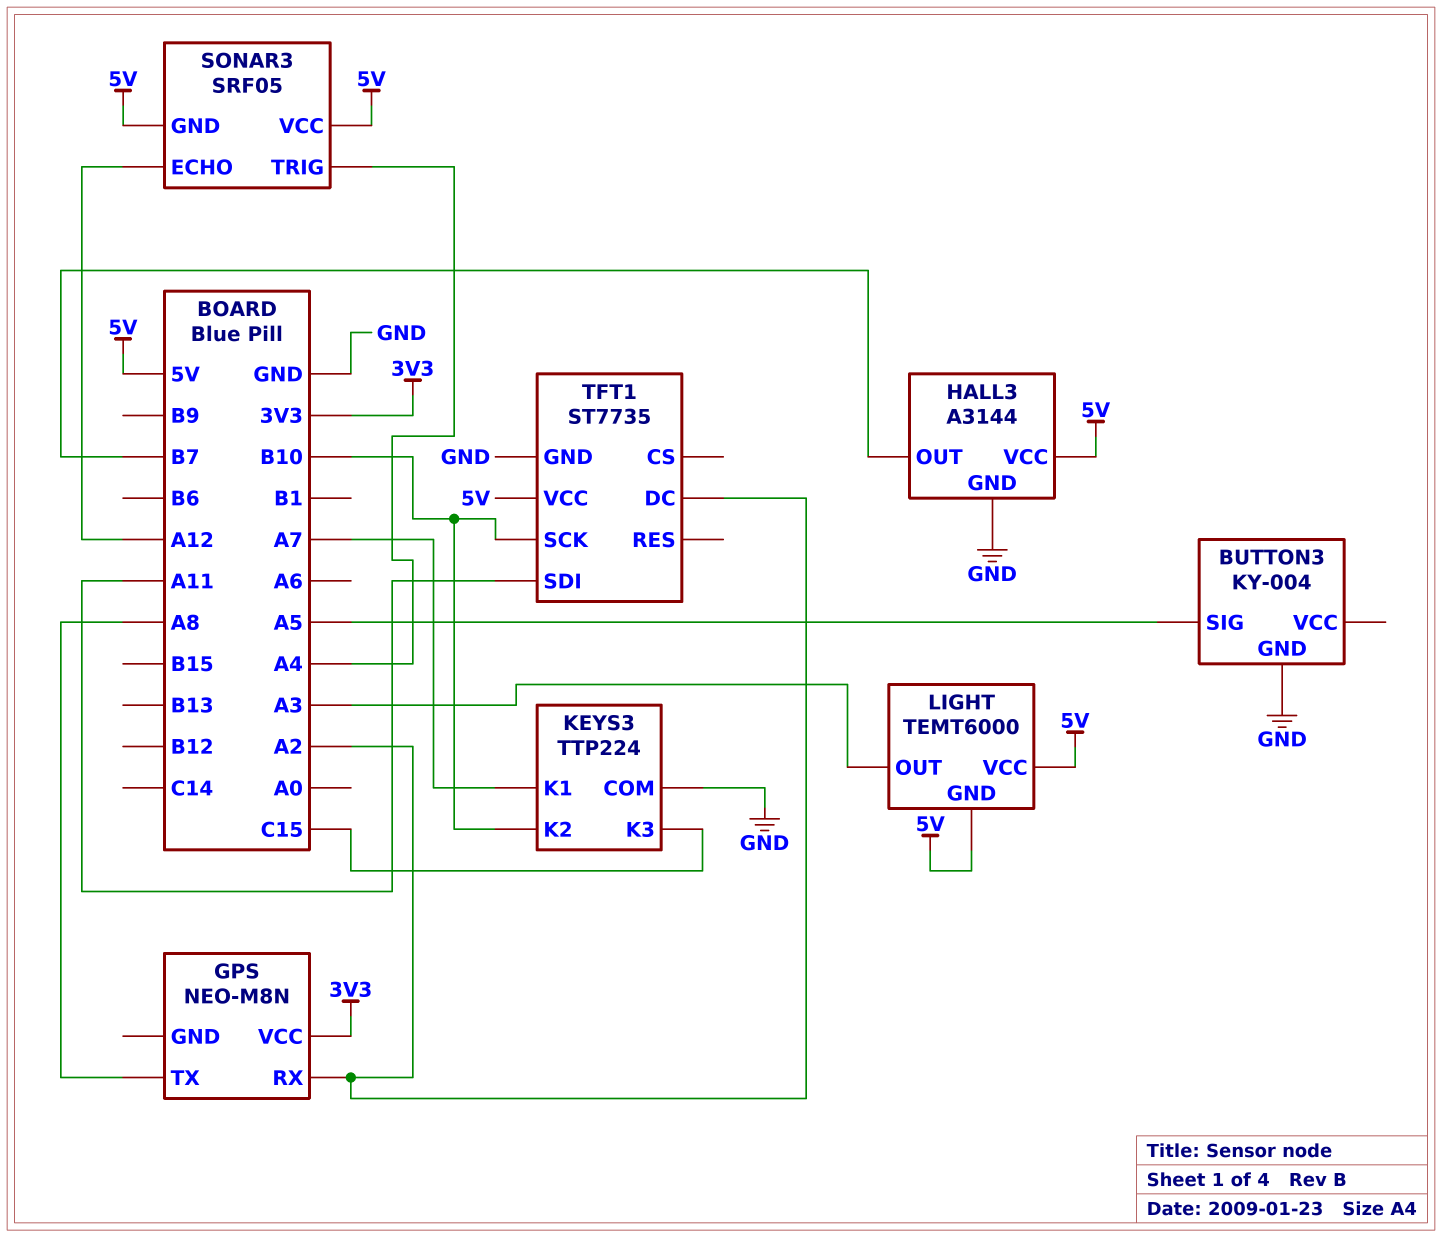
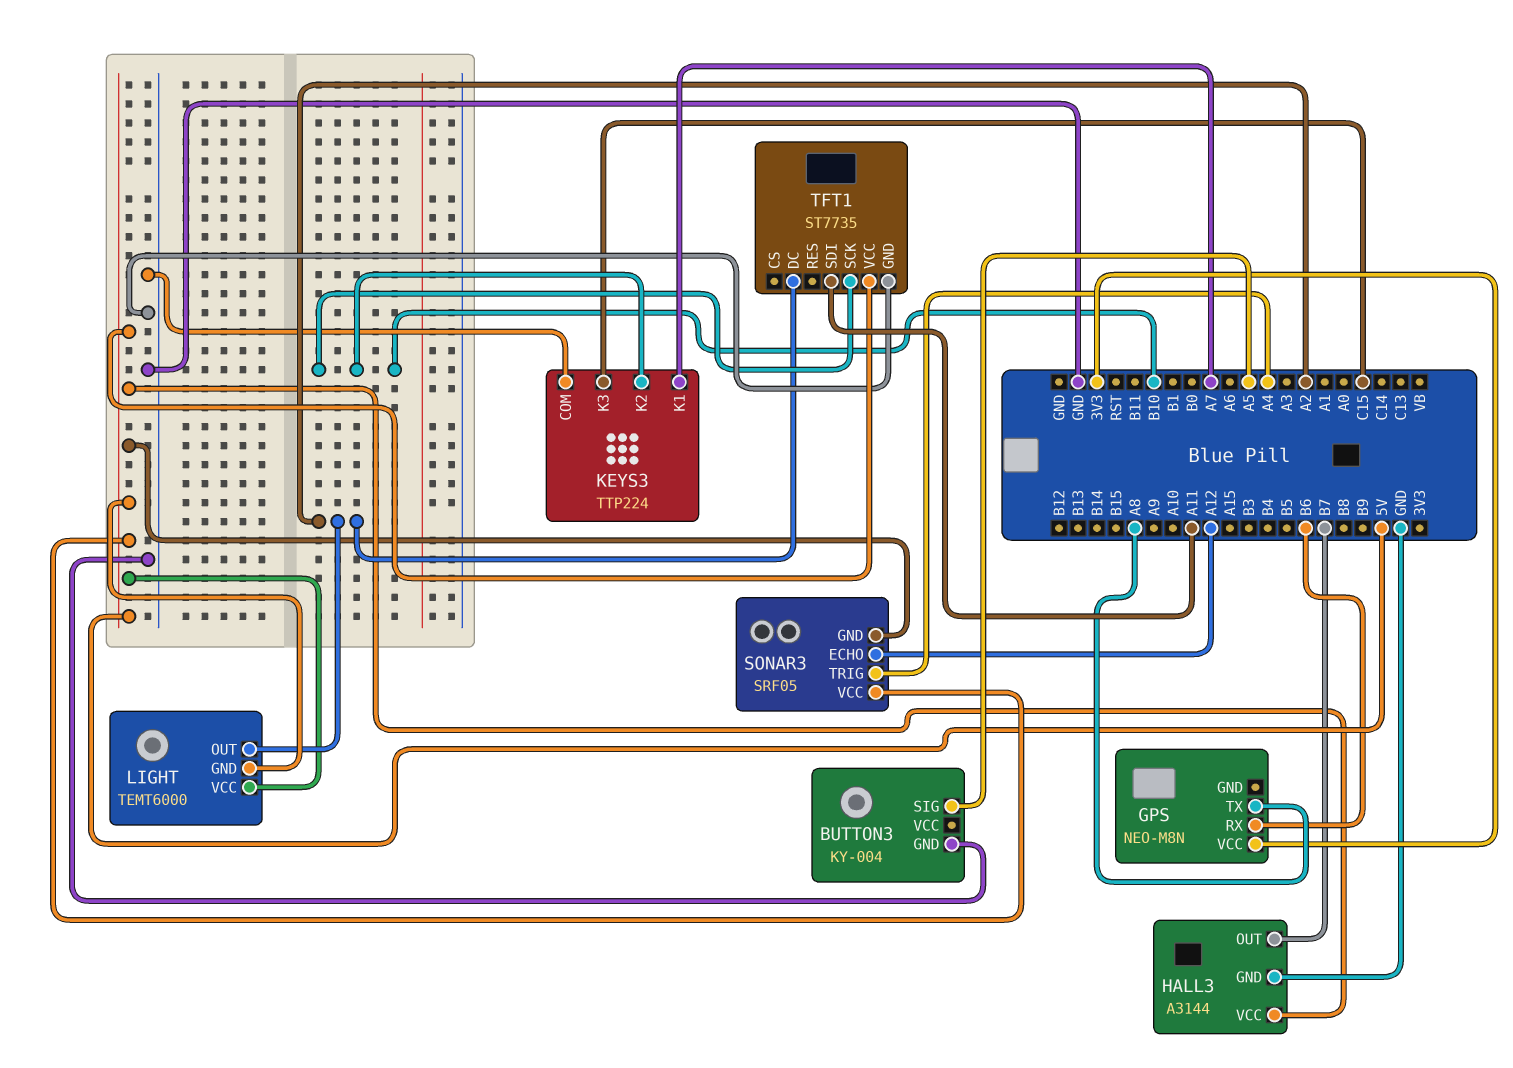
GPS pin RX: A2 -> B6
LIGHT pin OUT: A3 -> A2

